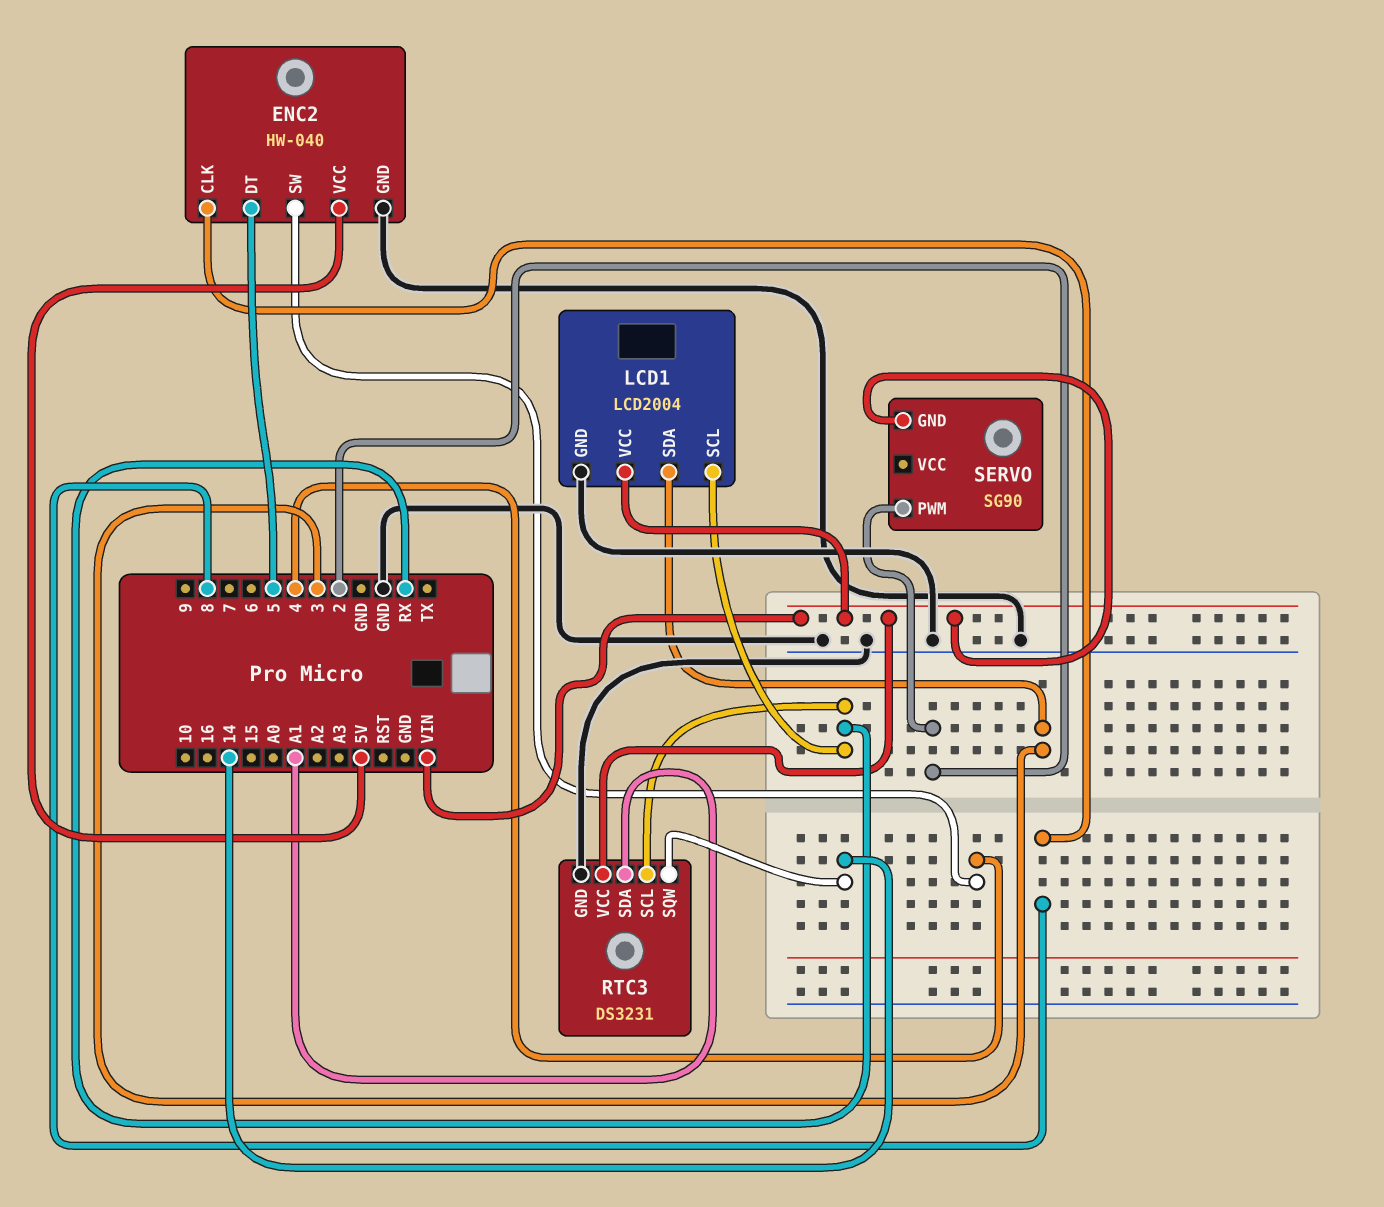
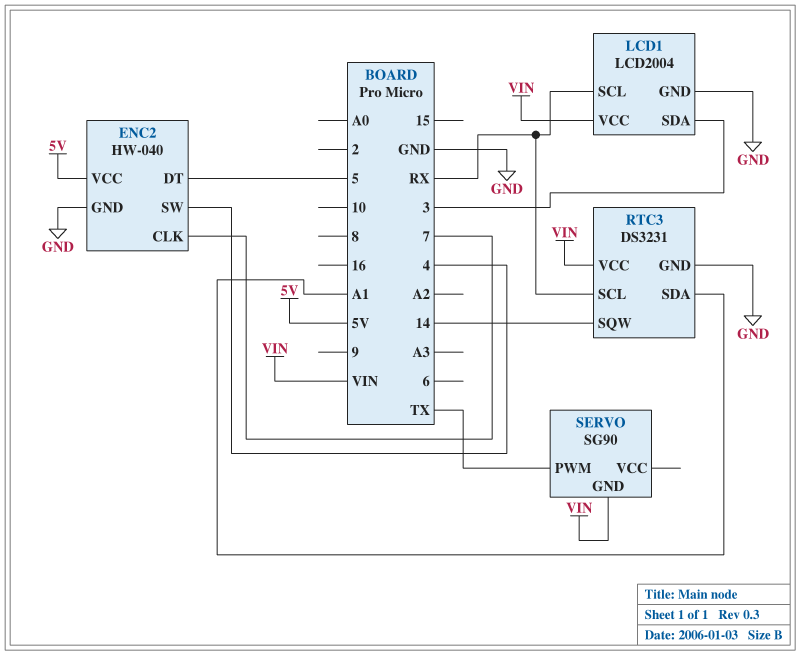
ENC2 pin CLK: 8 -> 7
SERVO pin PWM: 2 -> TX

